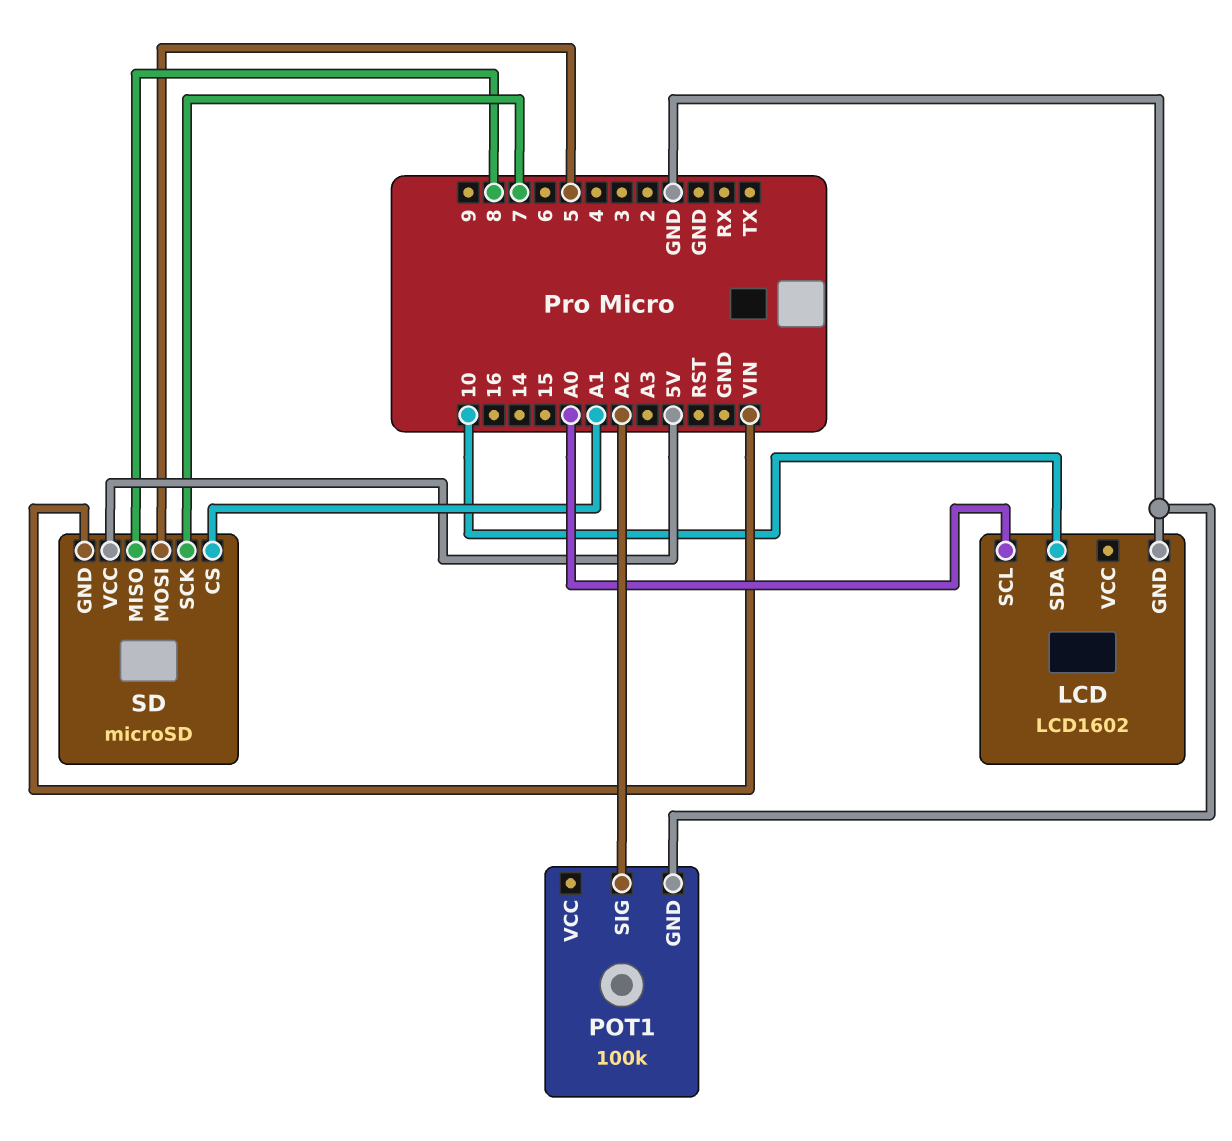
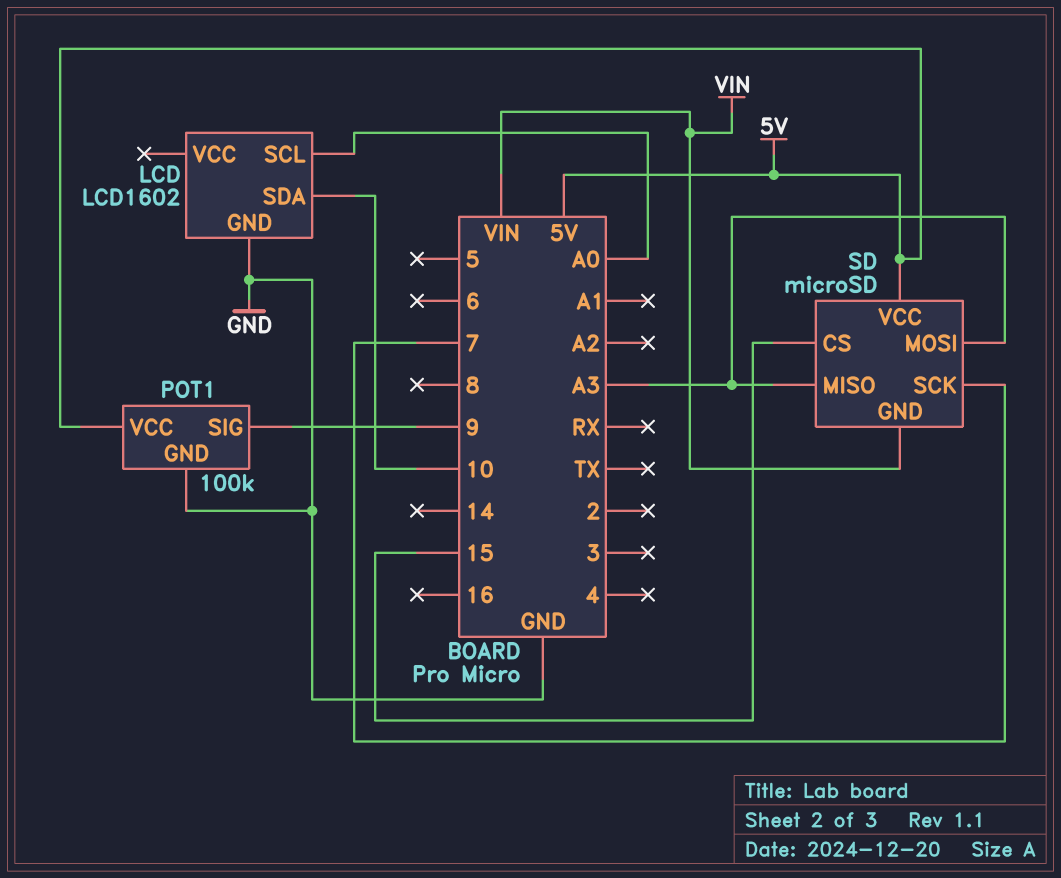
POT1 pin SIG: A2 -> 9
POT1 pin VCC: none -> 5V
SD pin CS: A1 -> 15
SD pin MISO: 8 -> A3
SD pin MOSI: 5 -> A3

